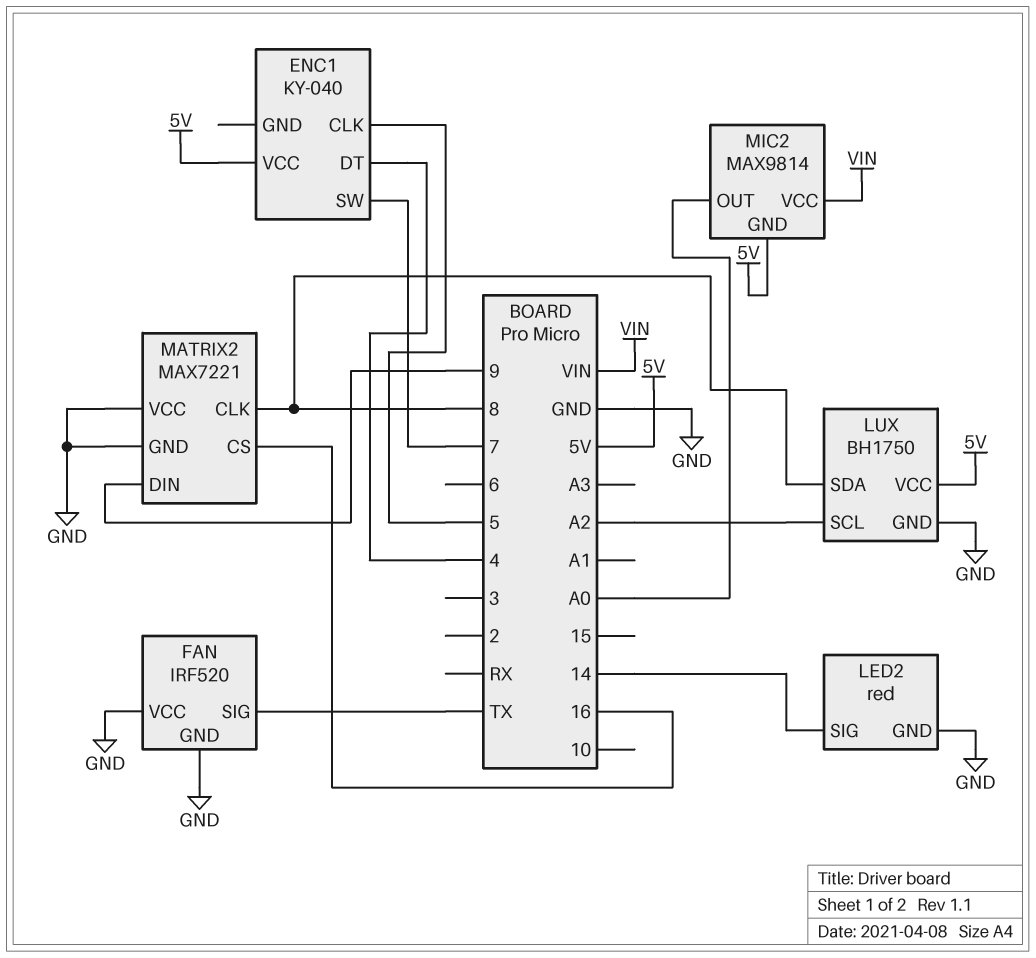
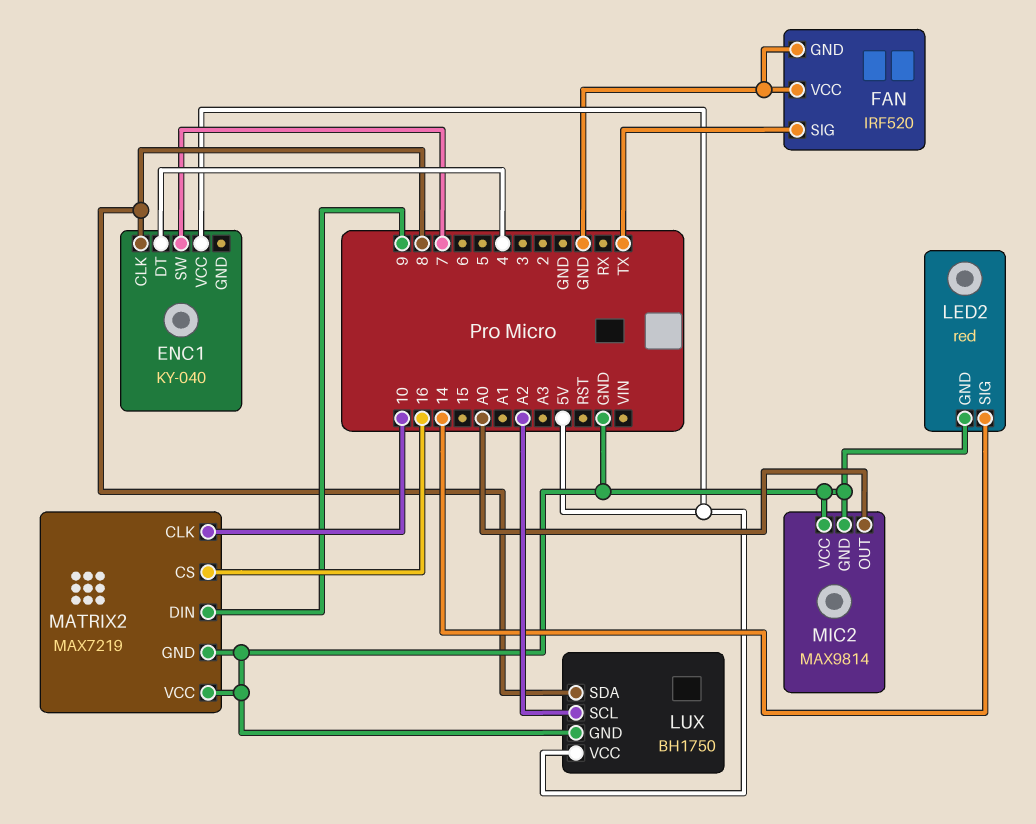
ENC1 pin CLK: 5 -> 8
MATRIX2: MAX7221 -> MAX7219
MATRIX2 pin CLK: 8 -> 10
MIC2 pin GND: 5V -> GND
MIC2 pin VCC: VIN -> GND

